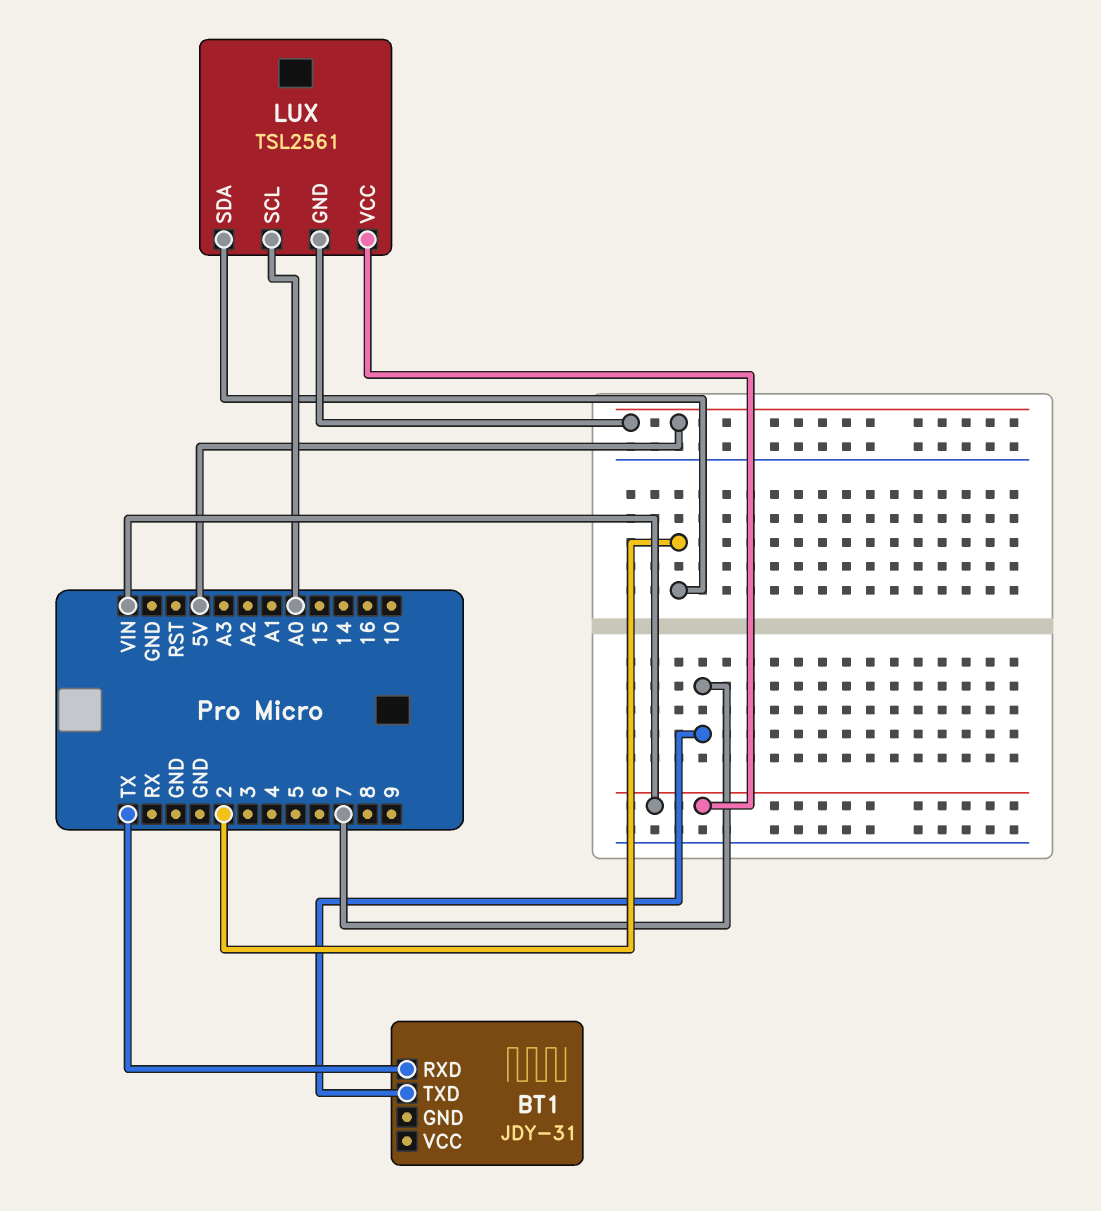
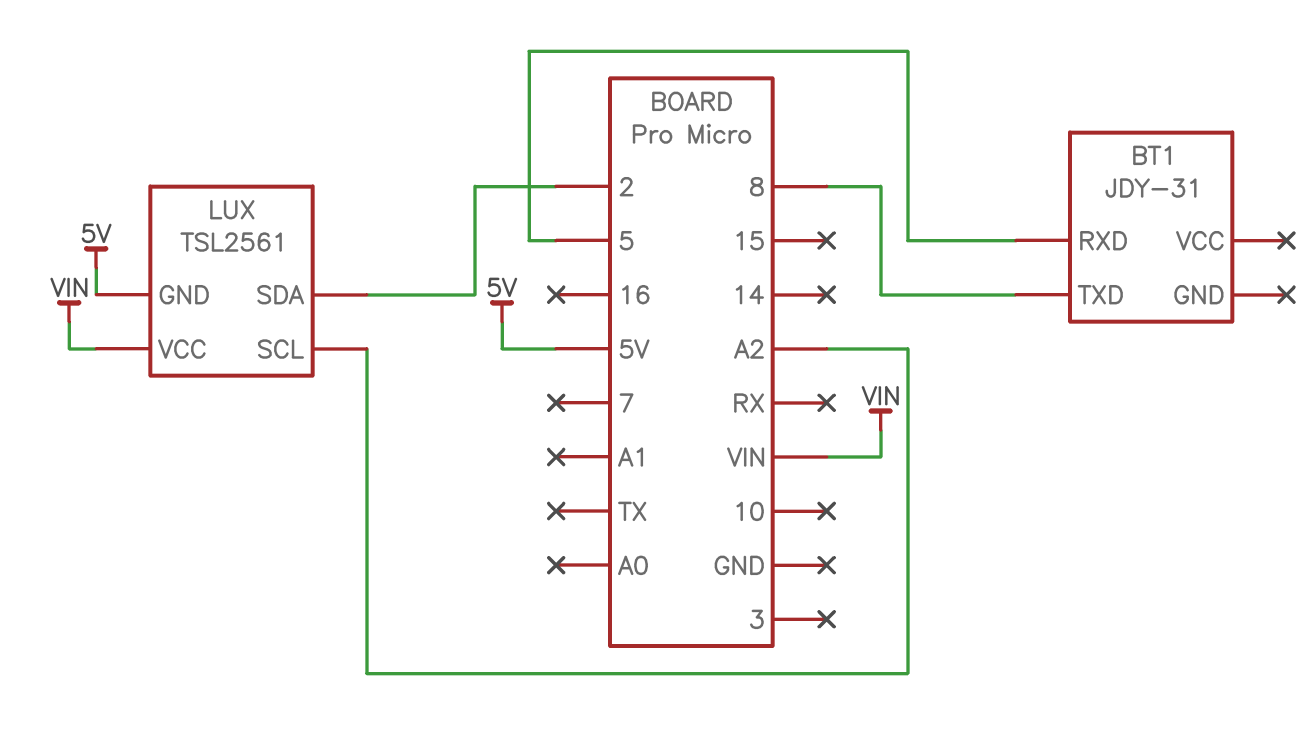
BT1 pin RXD: TX -> 5
BT1 pin TXD: 7 -> 8
LUX pin SCL: A0 -> A2

